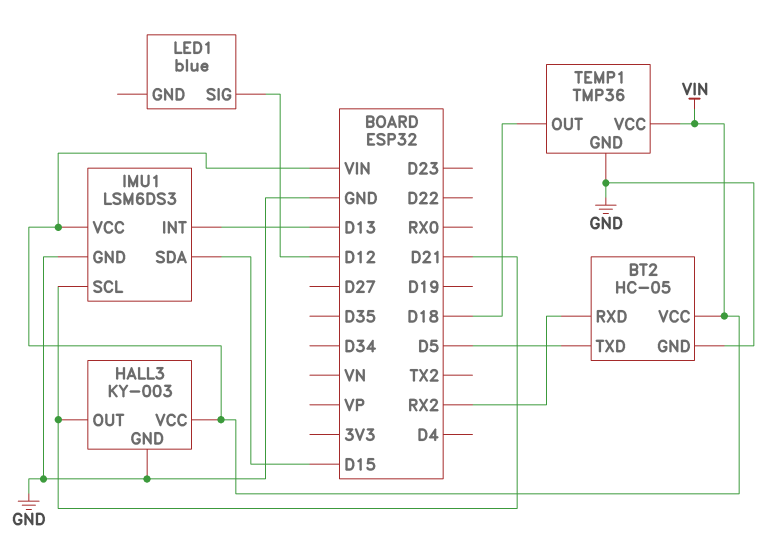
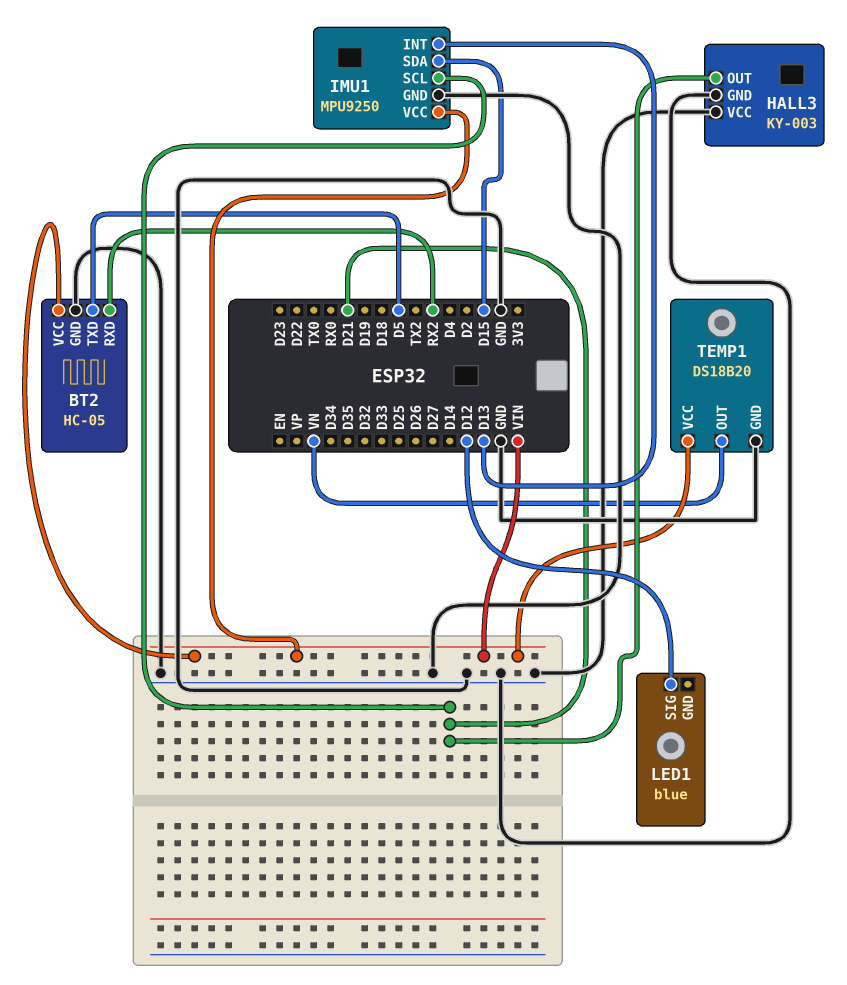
HALL3 pin VCC: VIN -> GND
IMU1: LSM6DS3 -> MPU9250
TEMP1: TMP36 -> DS18B20
TEMP1 pin OUT: D18 -> VN

